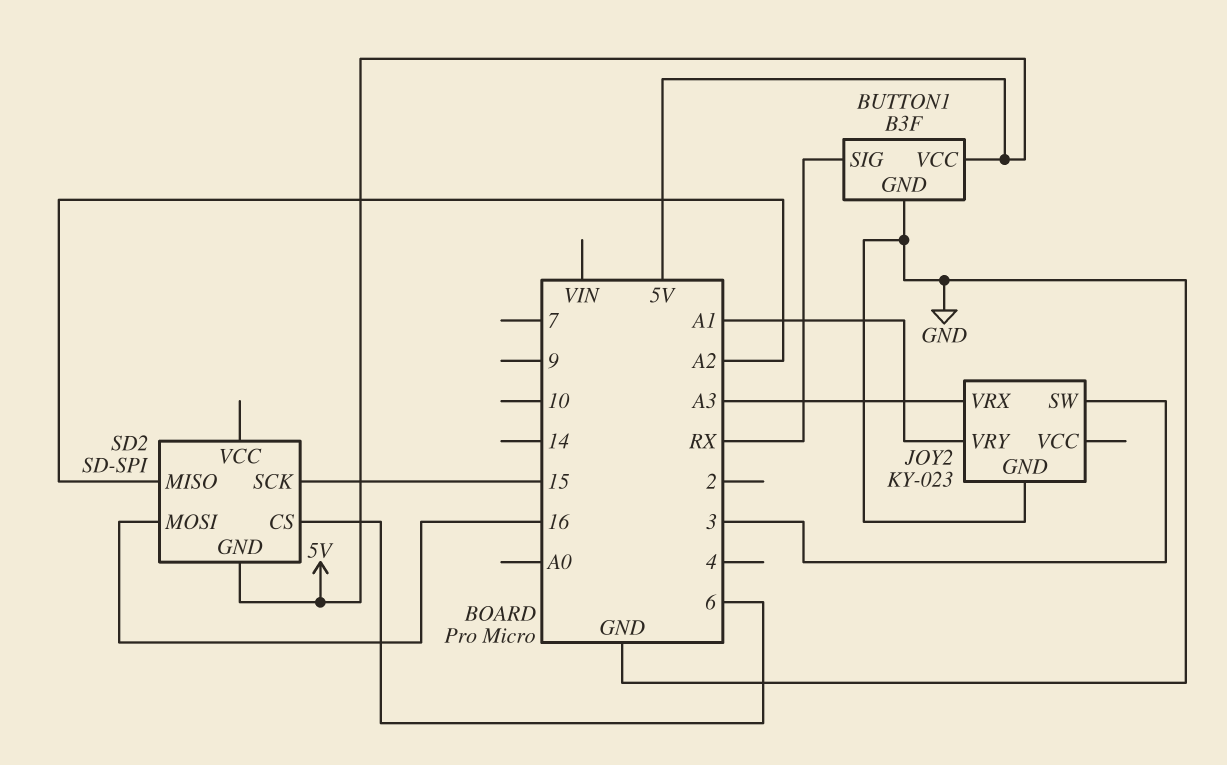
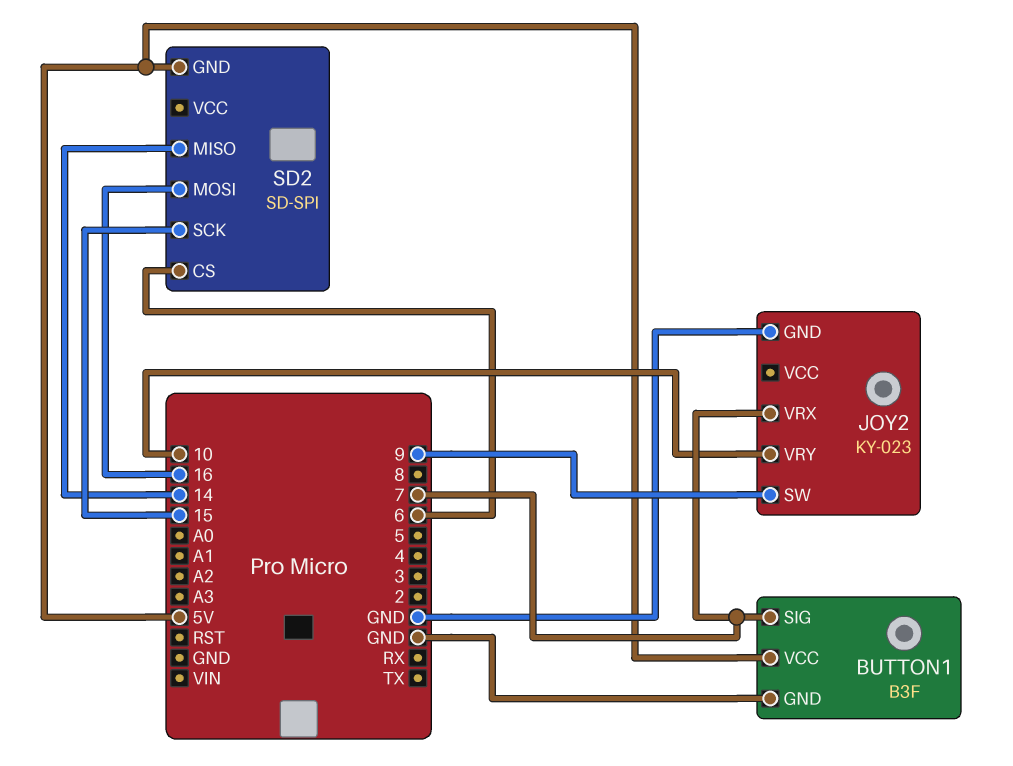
BUTTON1 pin SIG: RX -> 7
JOY2 pin SW: 3 -> 9
JOY2 pin VRX: A3 -> 7
JOY2 pin VRY: A1 -> 10
SD2 pin MISO: A2 -> 14

